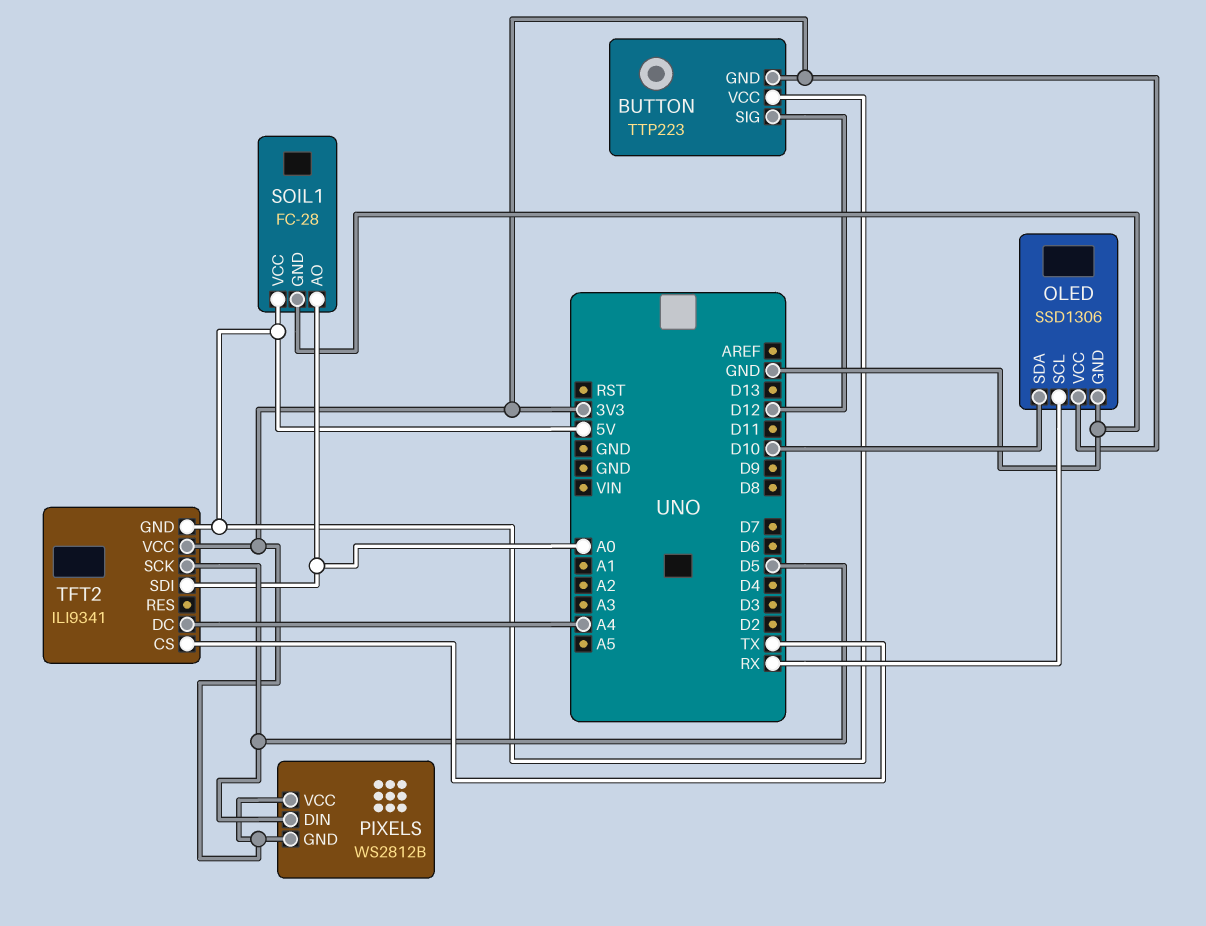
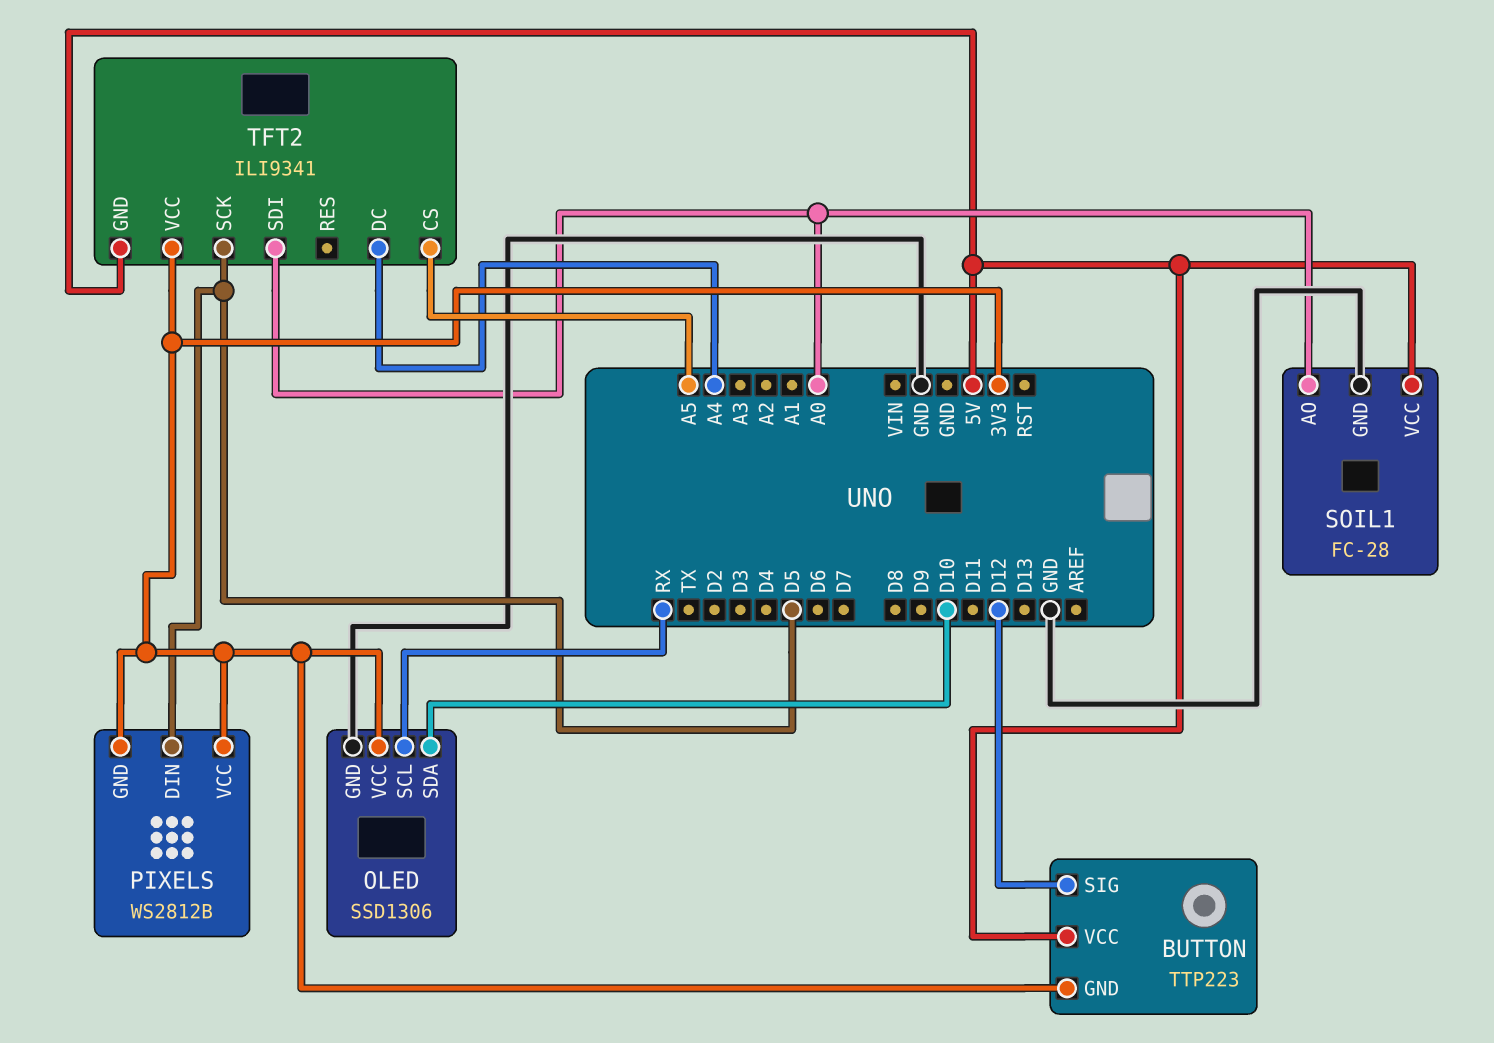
TFT2 pin CS: TX -> A5

